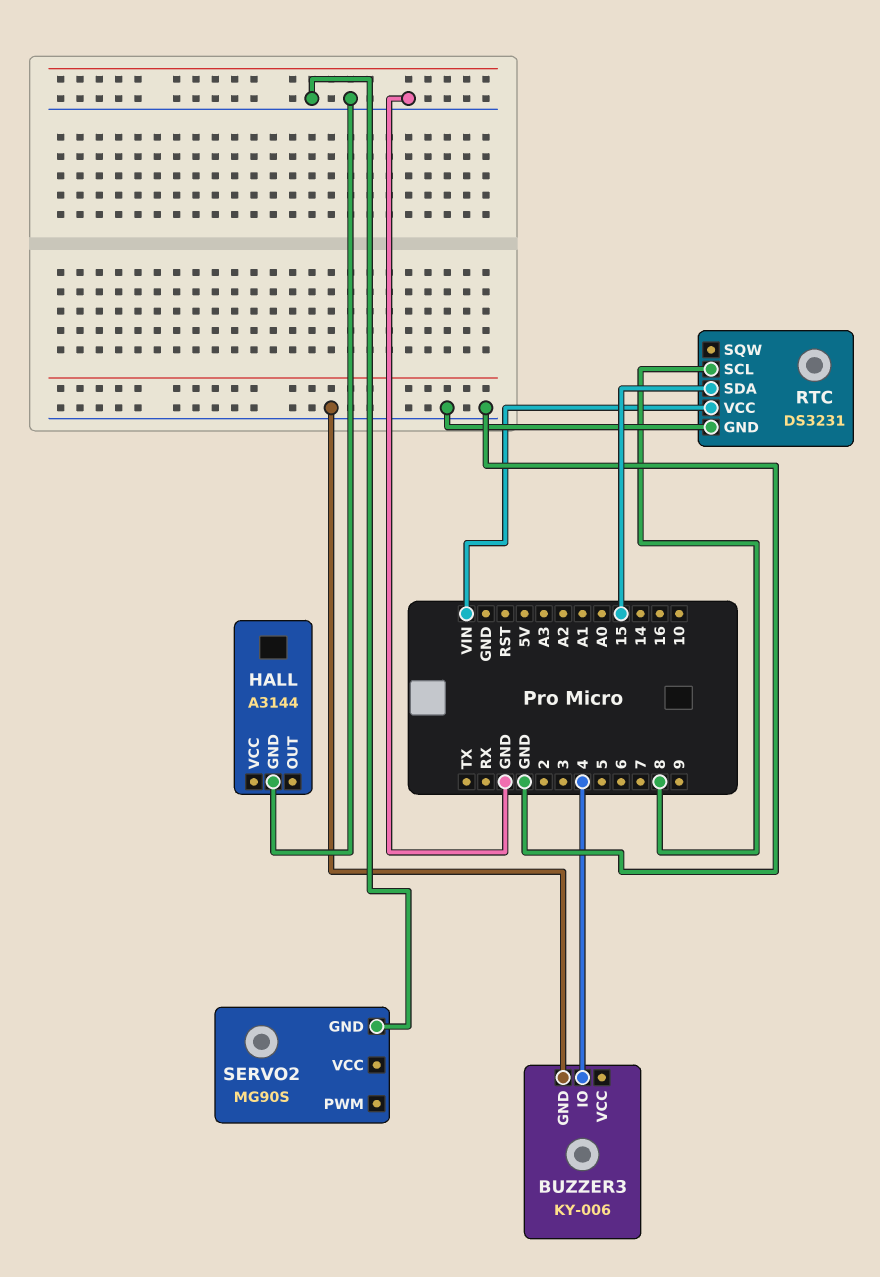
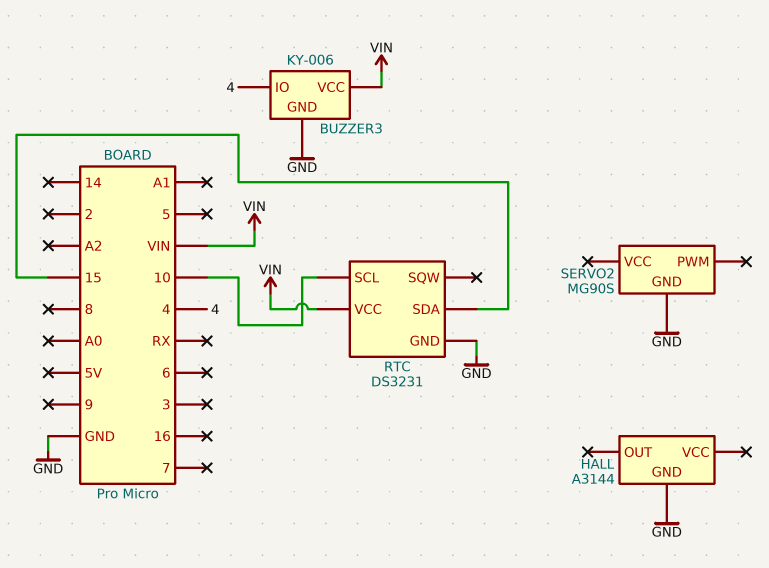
BUZZER3 pin VCC: none -> VIN
RTC pin SCL: 8 -> 10

